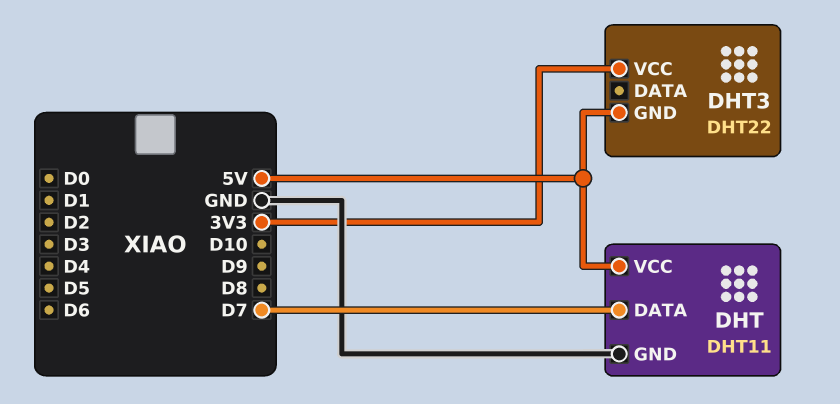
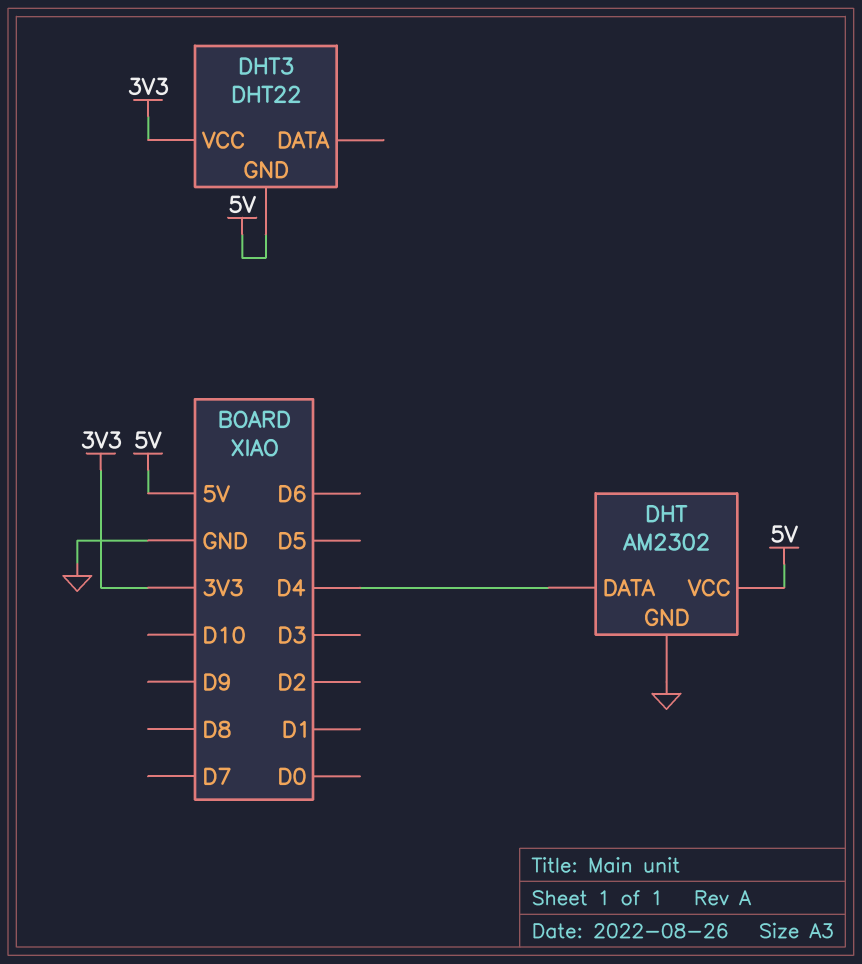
DHT: DHT11 -> AM2302
DHT pin DATA: D7 -> D4

